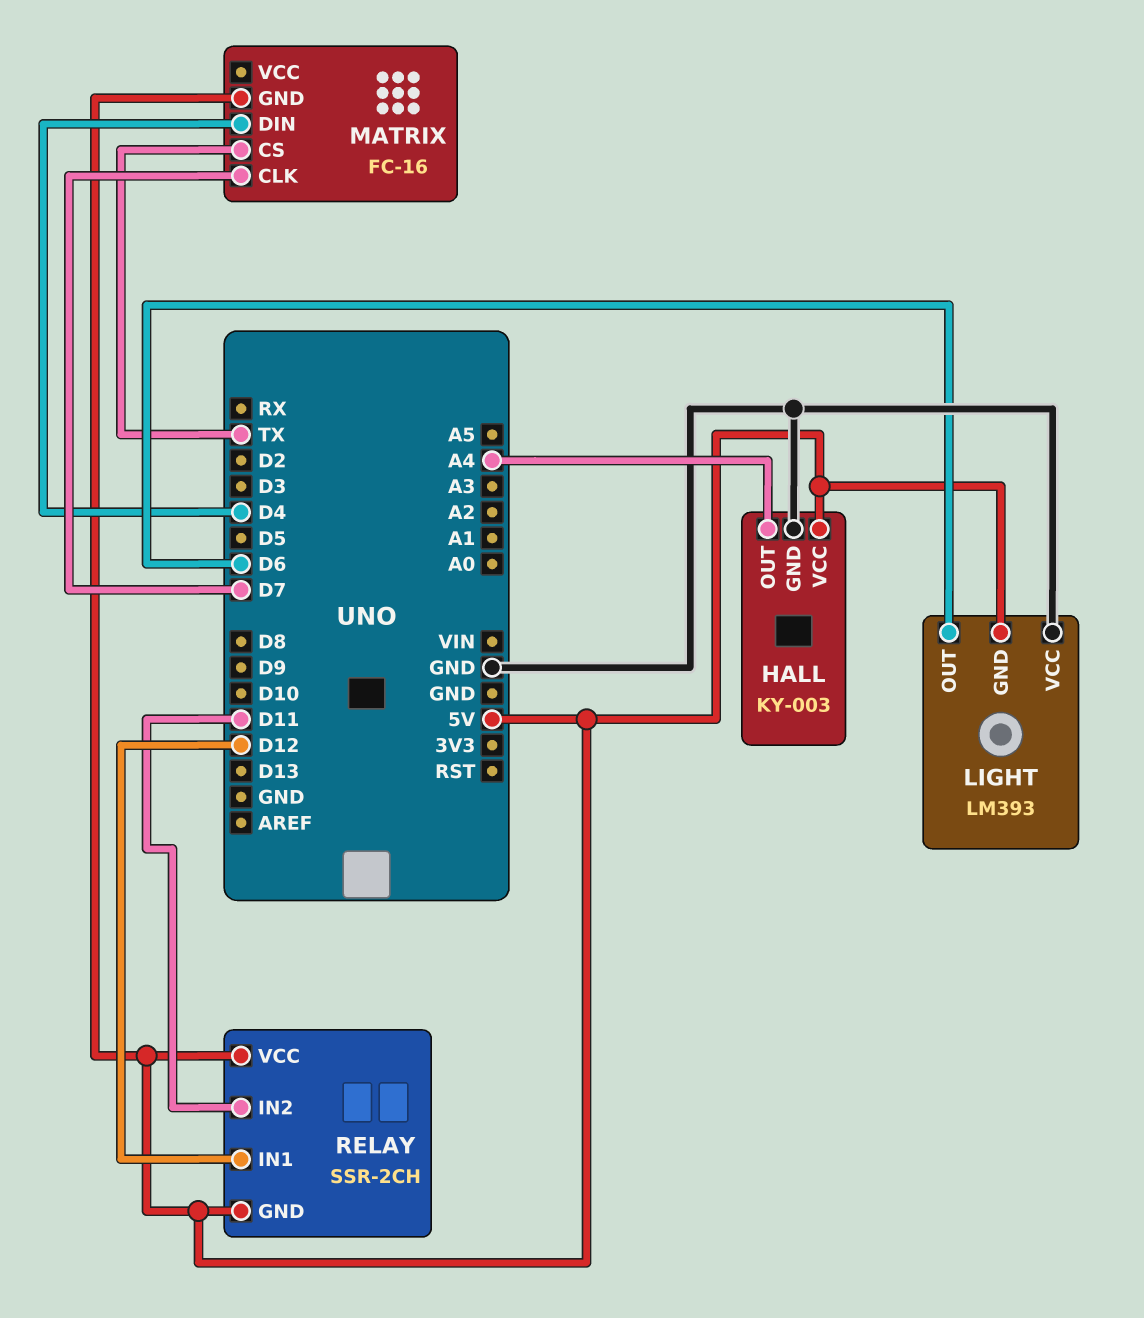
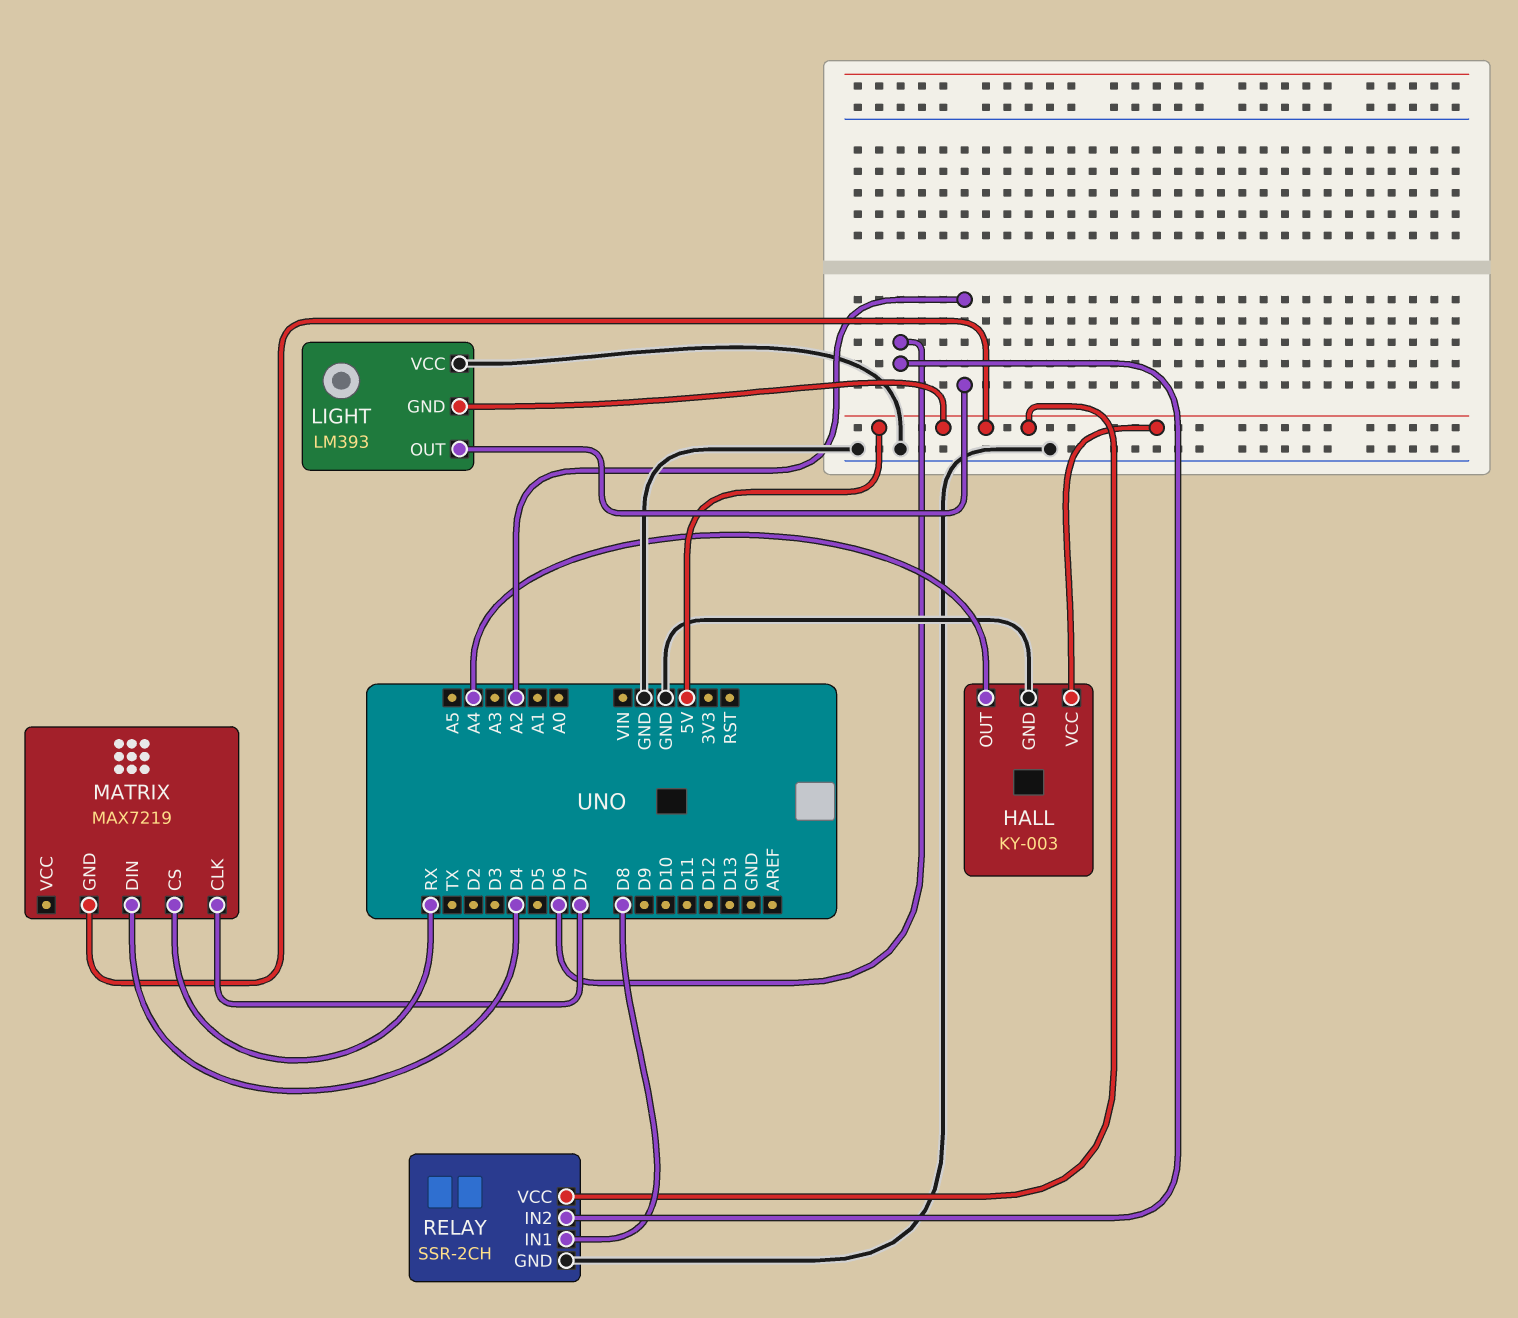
LIGHT pin OUT: D6 -> A2
MATRIX: FC-16 -> MAX7219
MATRIX pin CS: TX -> RX
RELAY pin GND: 5V -> GND
RELAY pin IN1: D12 -> D8
RELAY pin IN2: D11 -> D6

